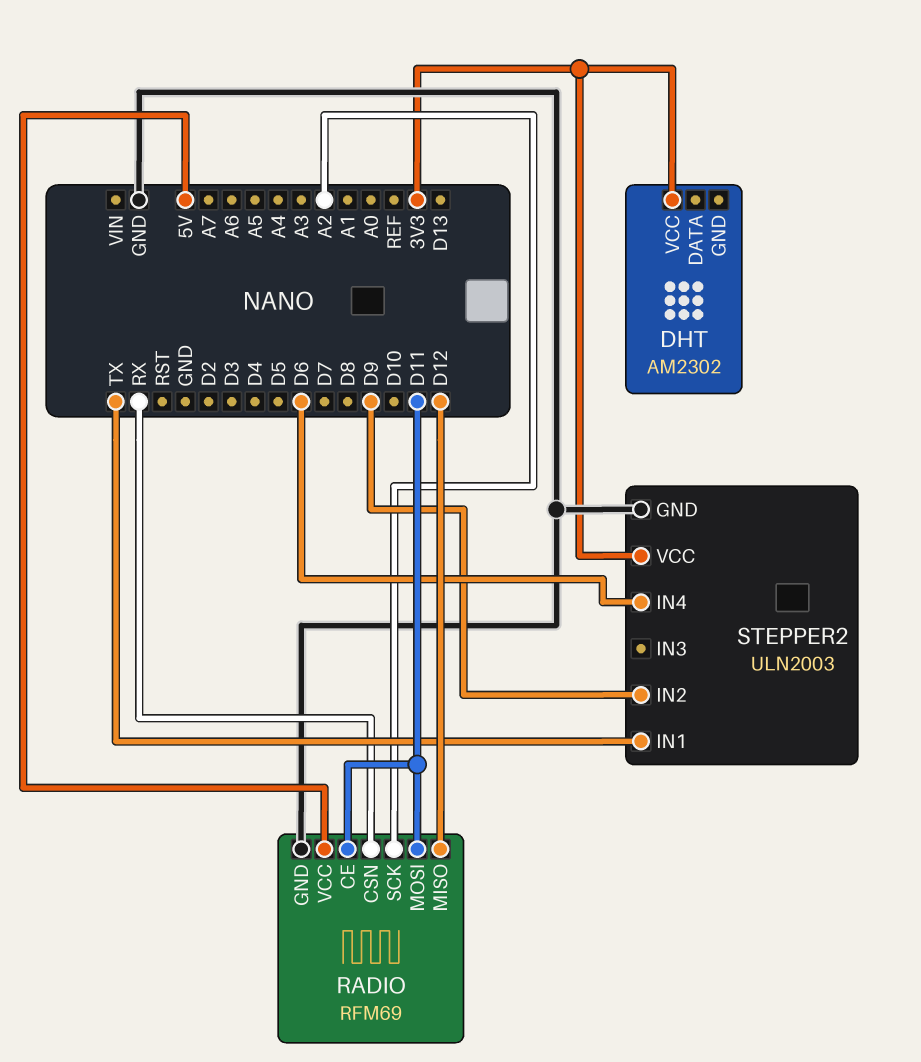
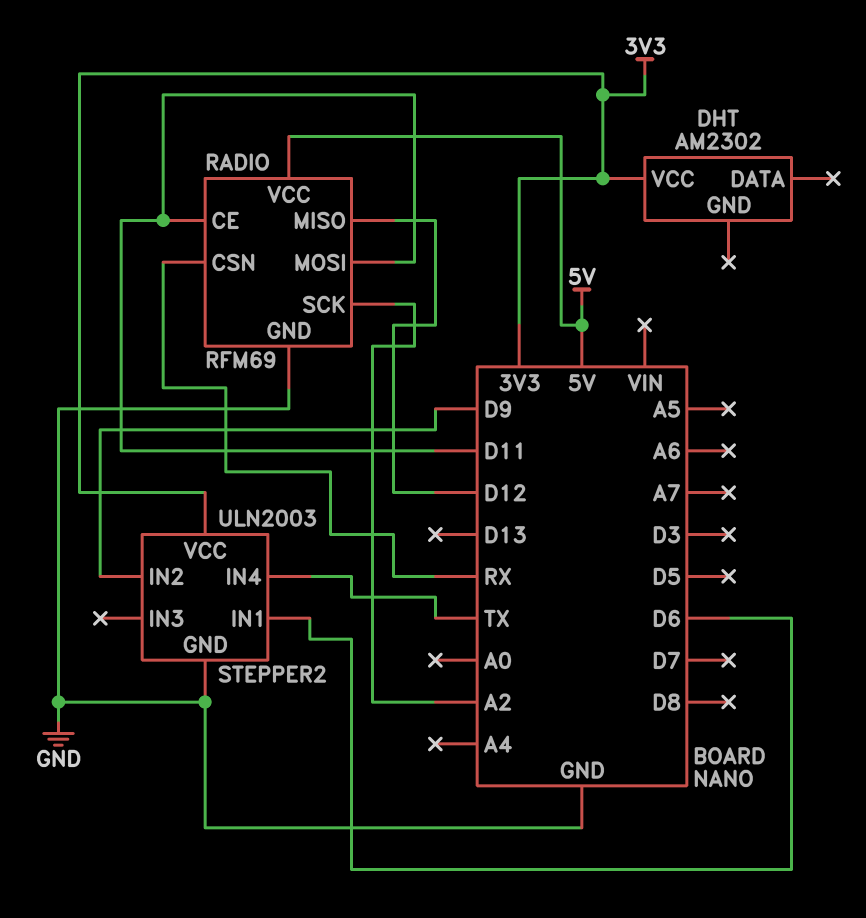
STEPPER2 pin IN1: TX -> D6
STEPPER2 pin IN4: D6 -> TX

